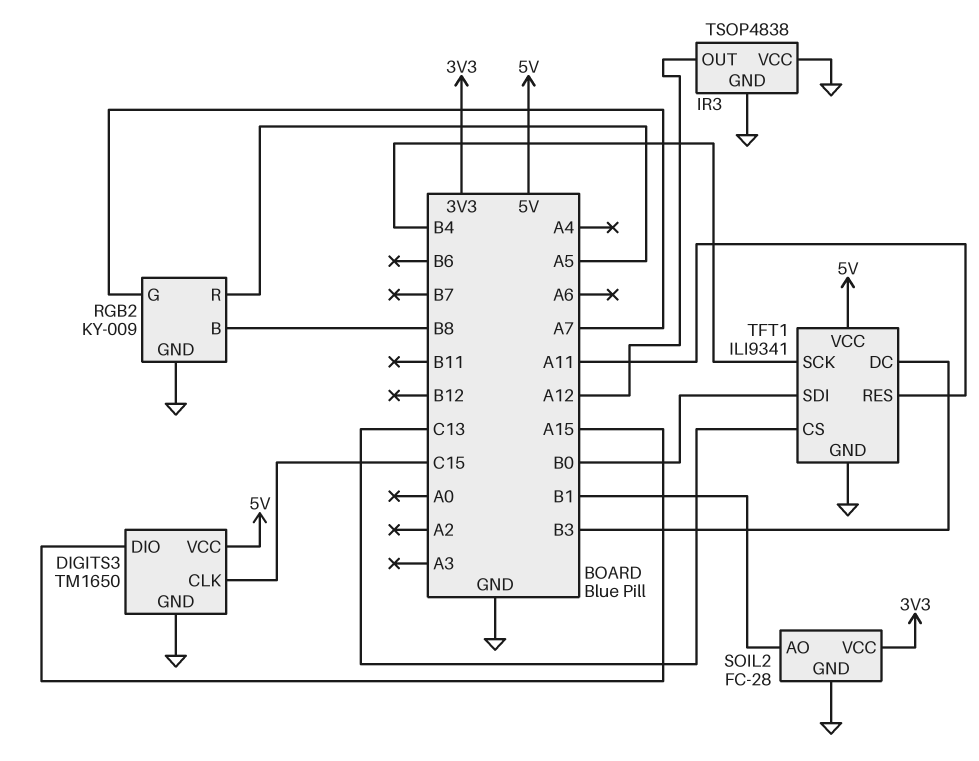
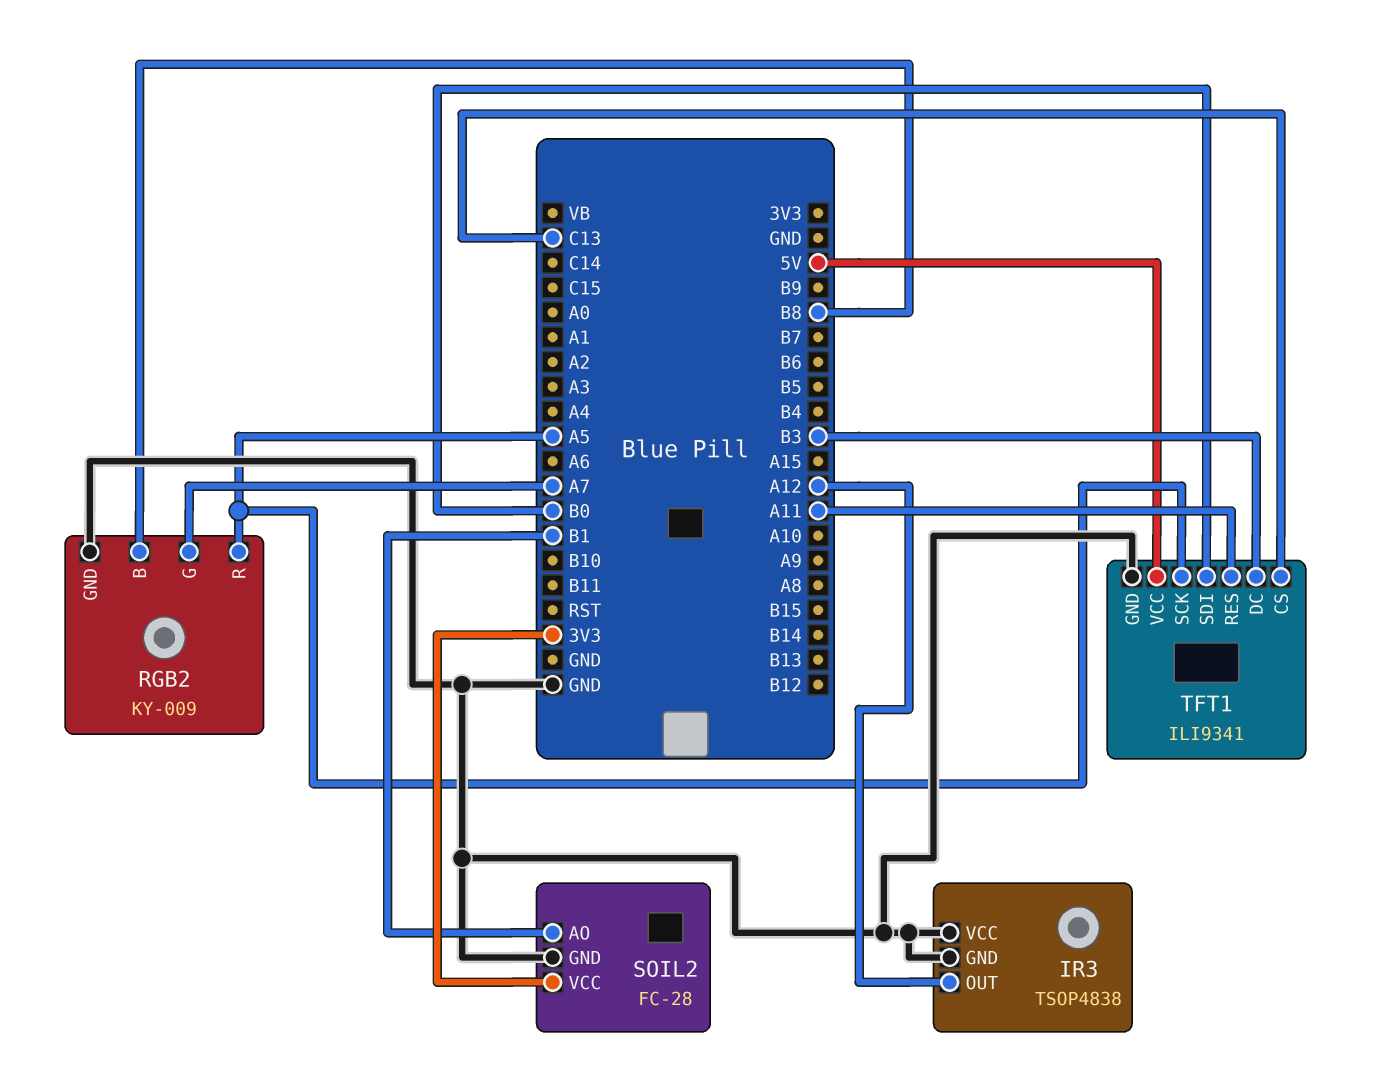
DIGITS3: TM1650 -> none
DIGITS3 pin CLK: C15 -> none
DIGITS3 pin DIO: A15 -> none
DIGITS3 pin GND: GND -> none
DIGITS3 pin VCC: 5V -> none
TFT1 pin SCK: B4 -> A5

